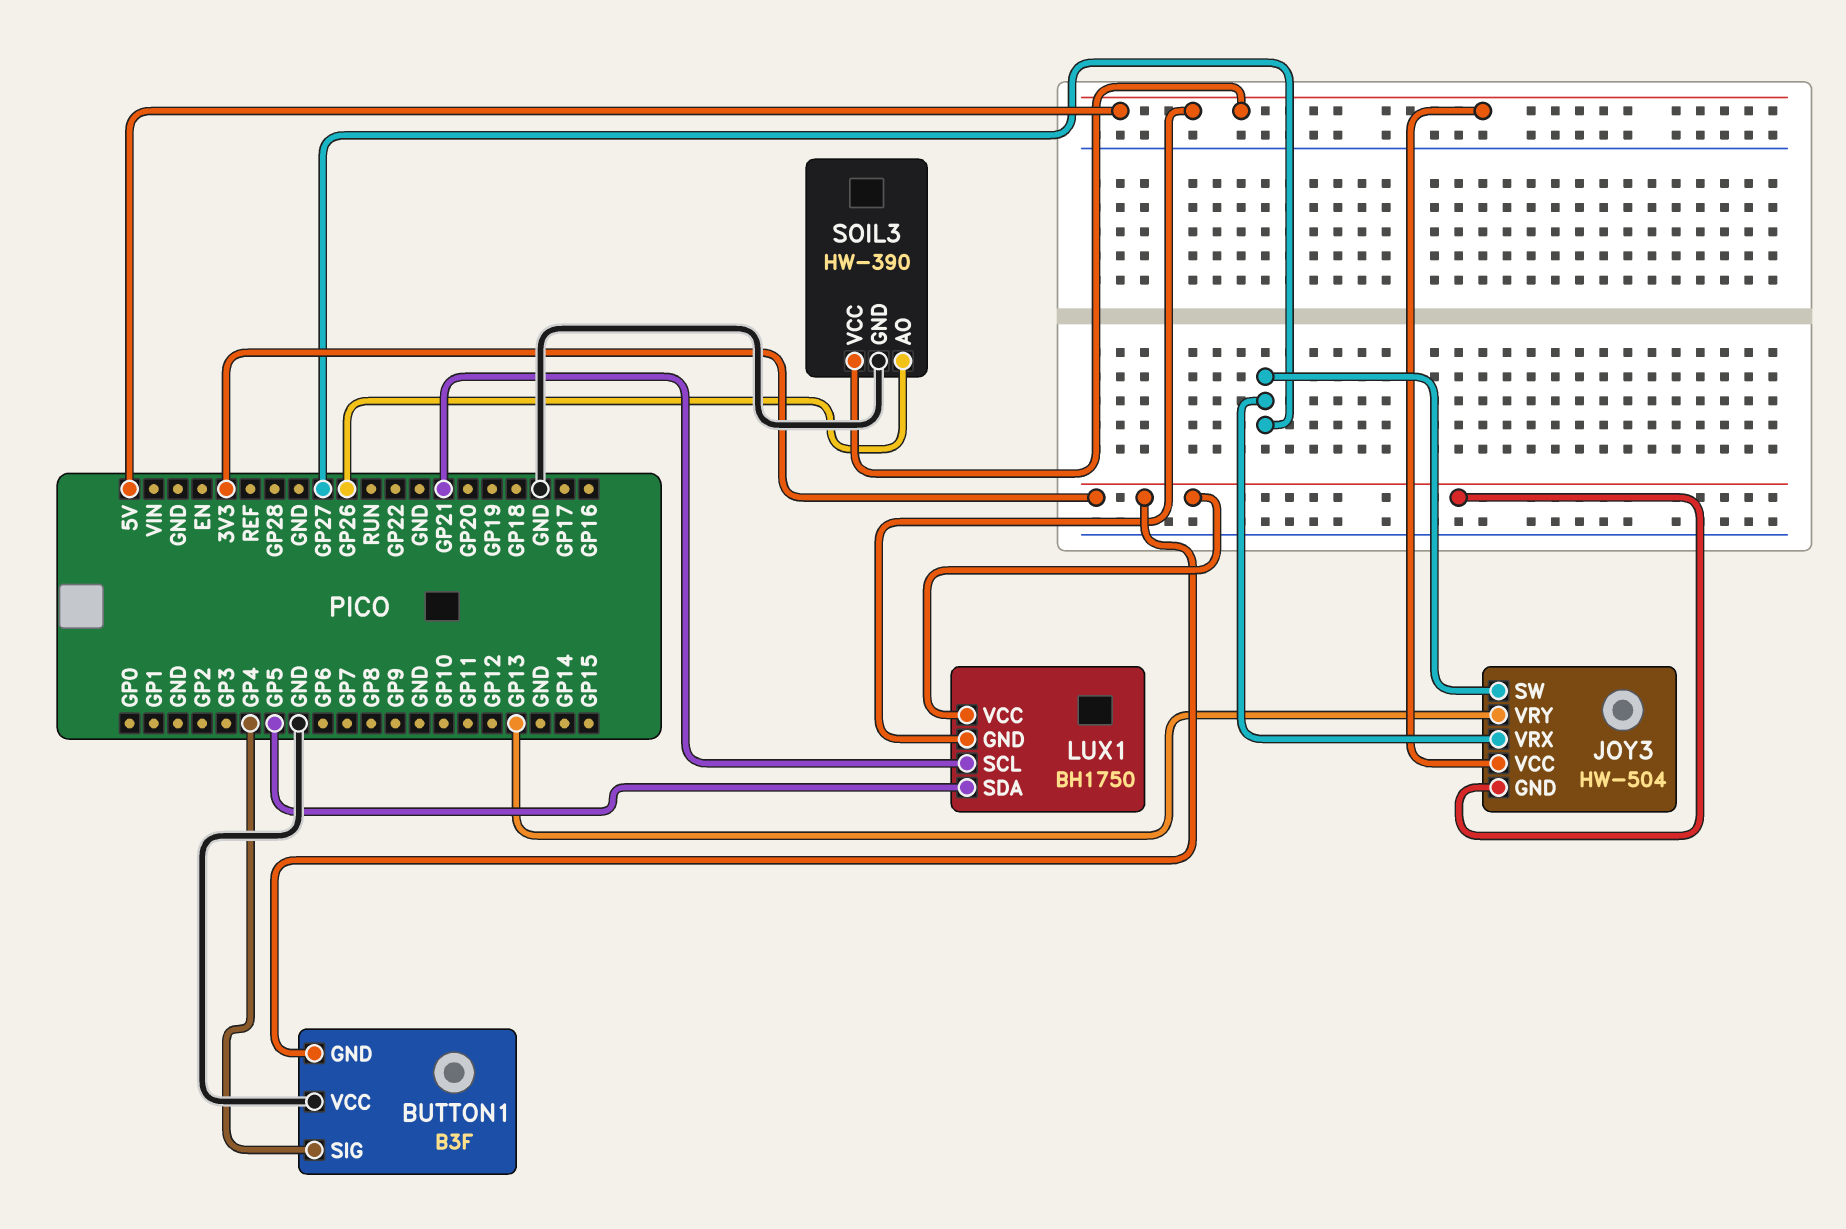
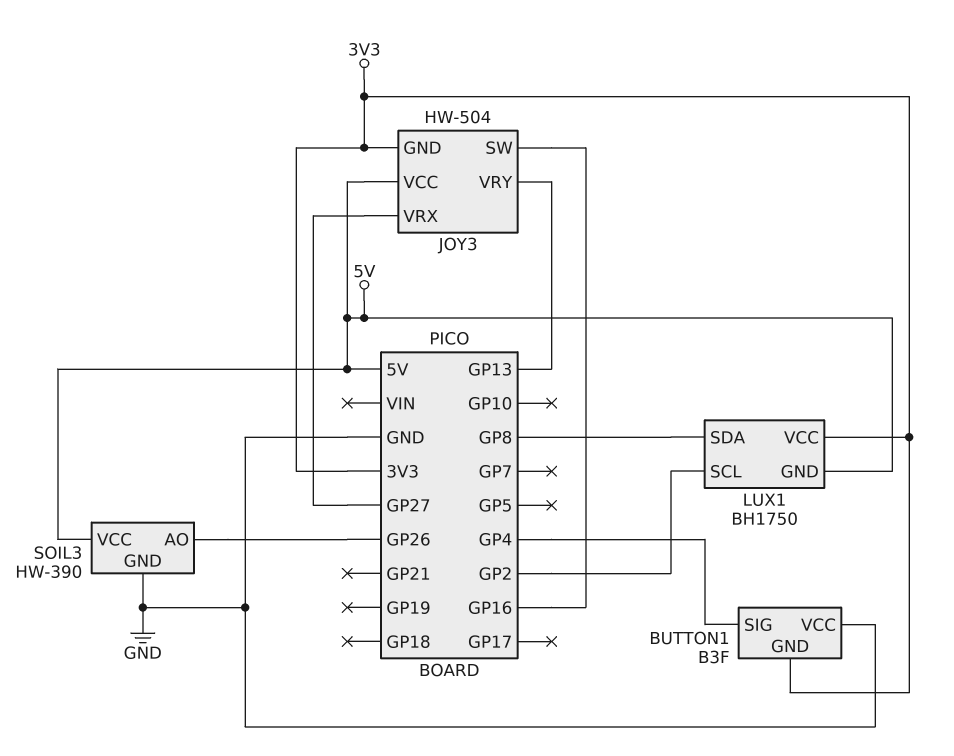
JOY3 pin SW: GP27 -> GP16
LUX1 pin SCL: GP21 -> GP2
LUX1 pin SDA: GP5 -> GP8

